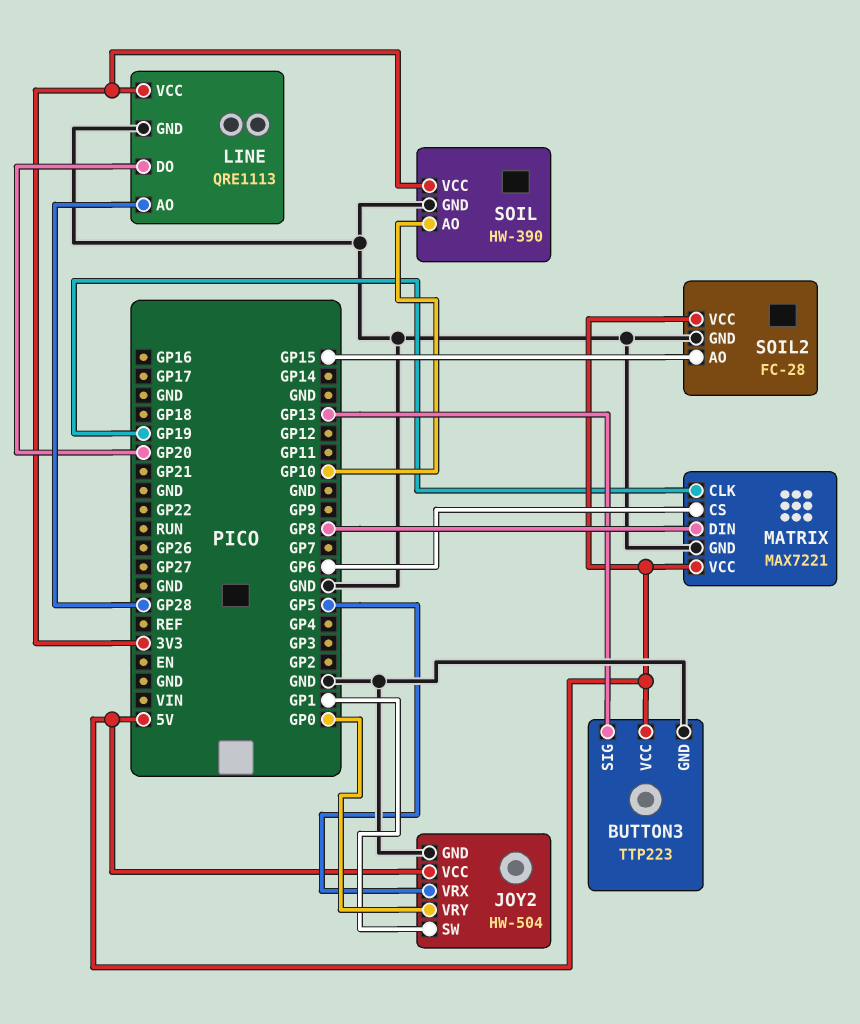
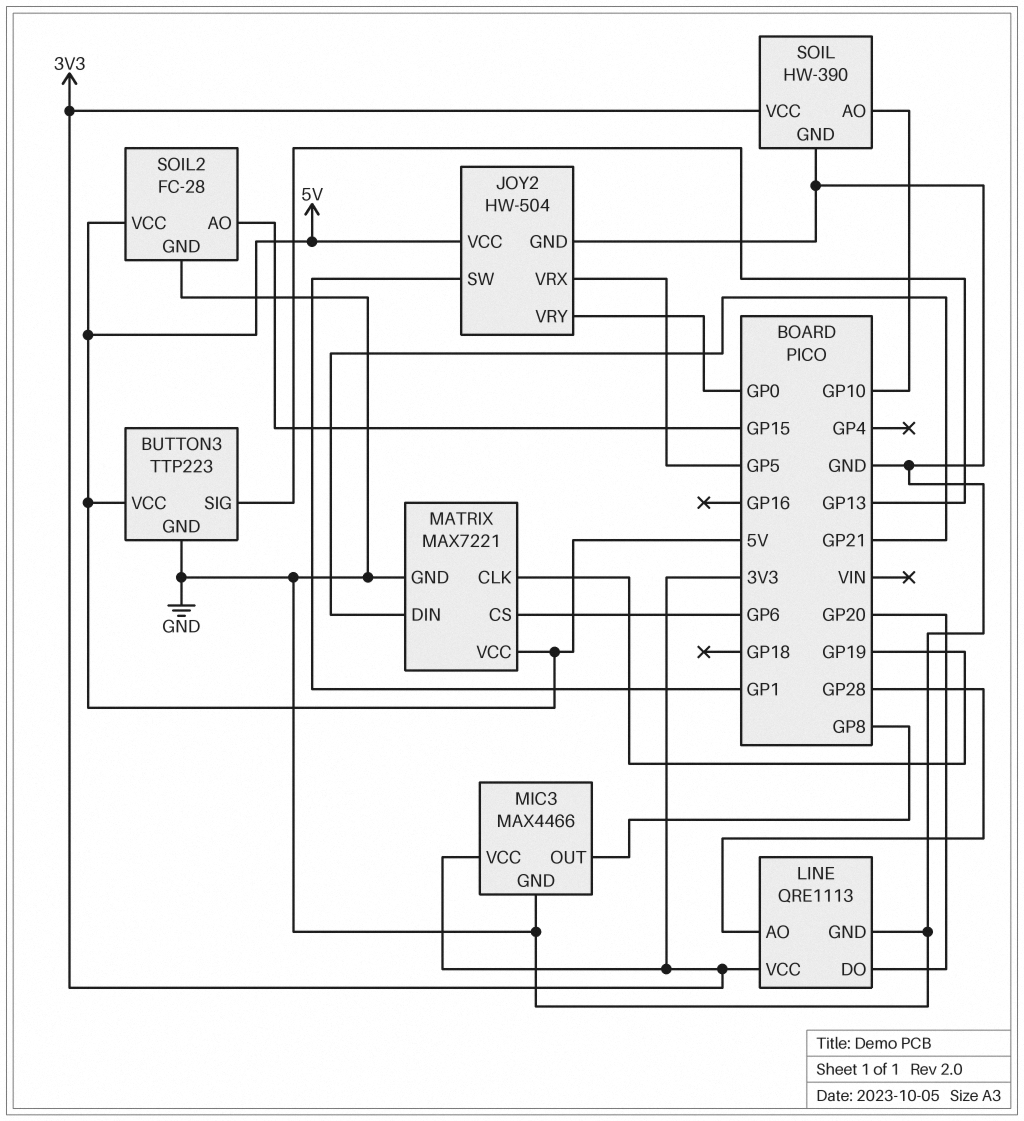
MATRIX pin DIN: GP8 -> GP21
MIC3: none -> MAX4466
MIC3 pin GND: none -> GND
MIC3 pin OUT: none -> GP8
MIC3 pin VCC: none -> 3V3

